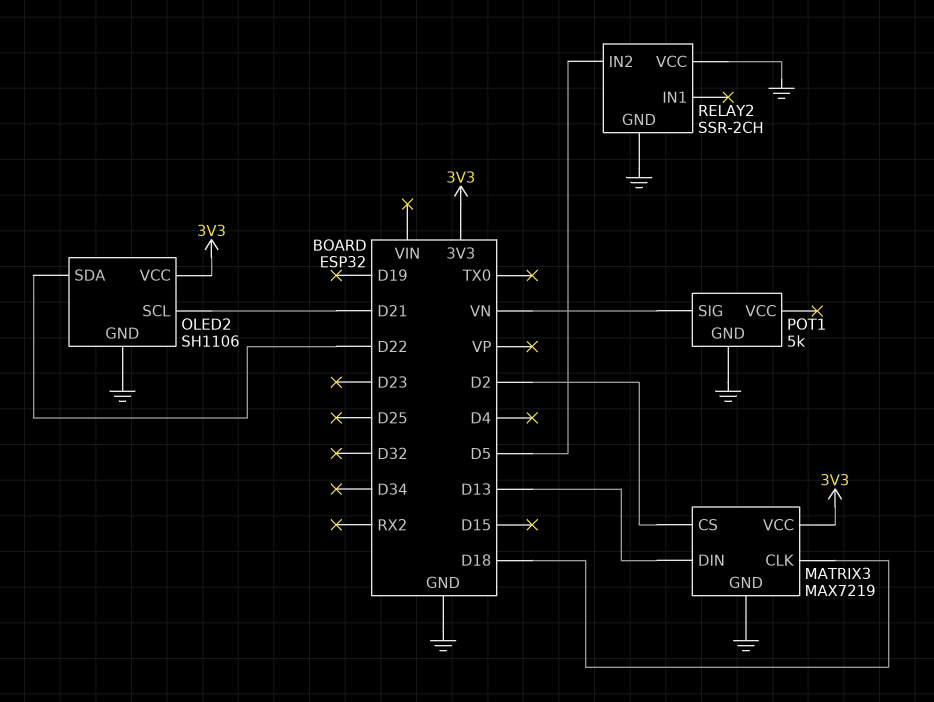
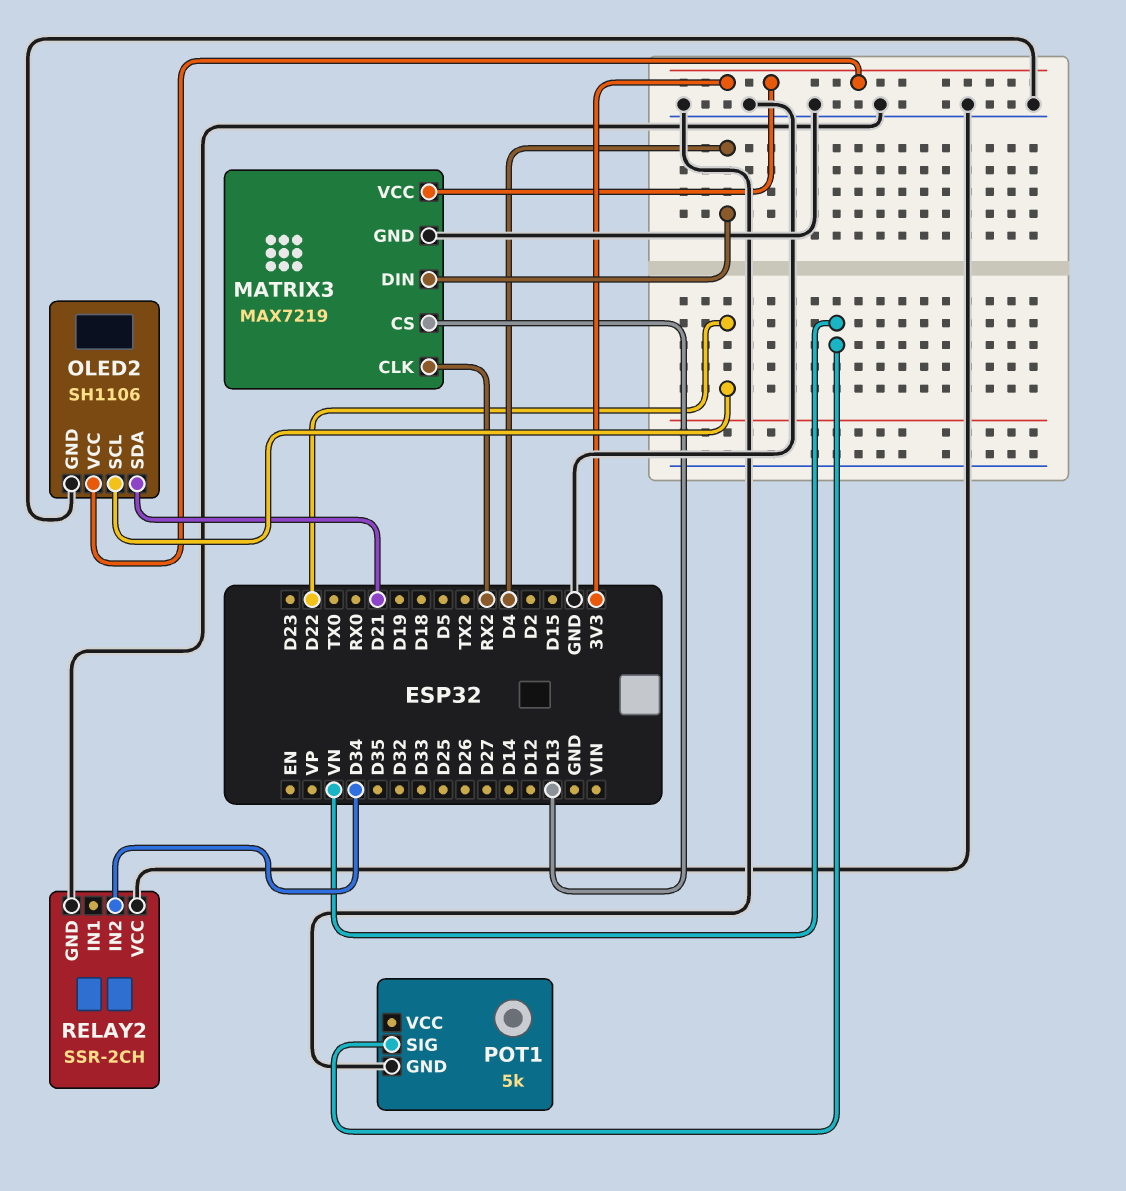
MATRIX3 pin CLK: D18 -> RX2
MATRIX3 pin CS: D2 -> D13
MATRIX3 pin DIN: D13 -> D4
OLED2 pin SCL: D21 -> D22
OLED2 pin SDA: D22 -> D21
RELAY2 pin IN2: D5 -> D34

